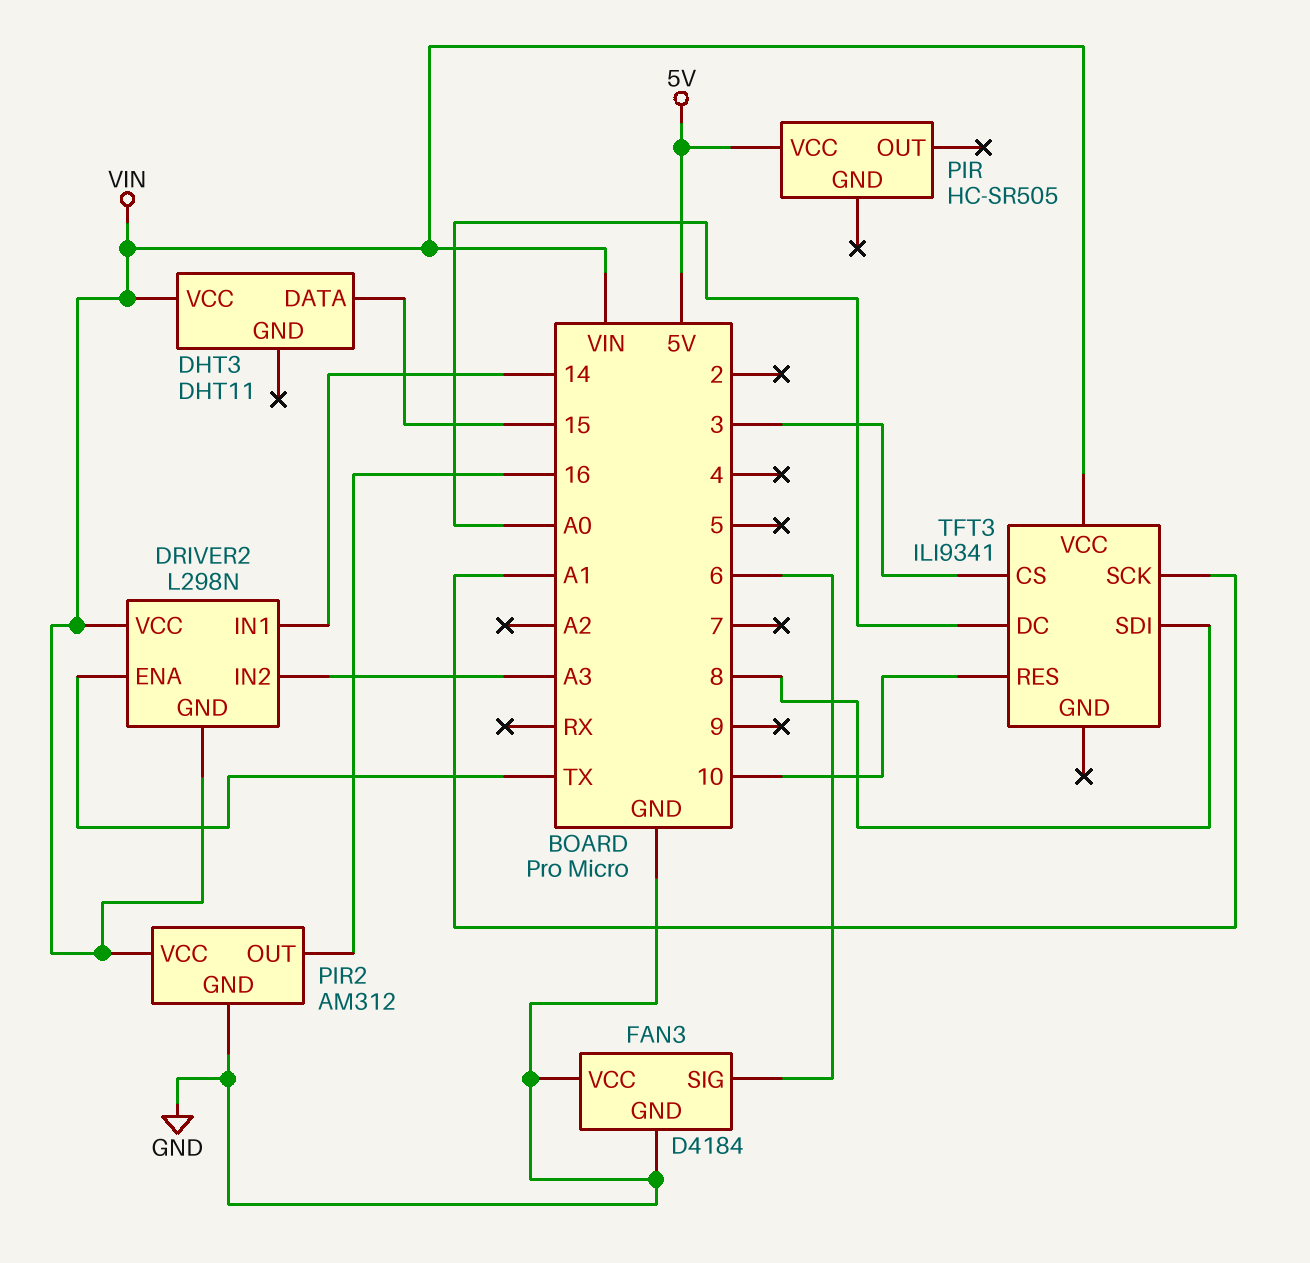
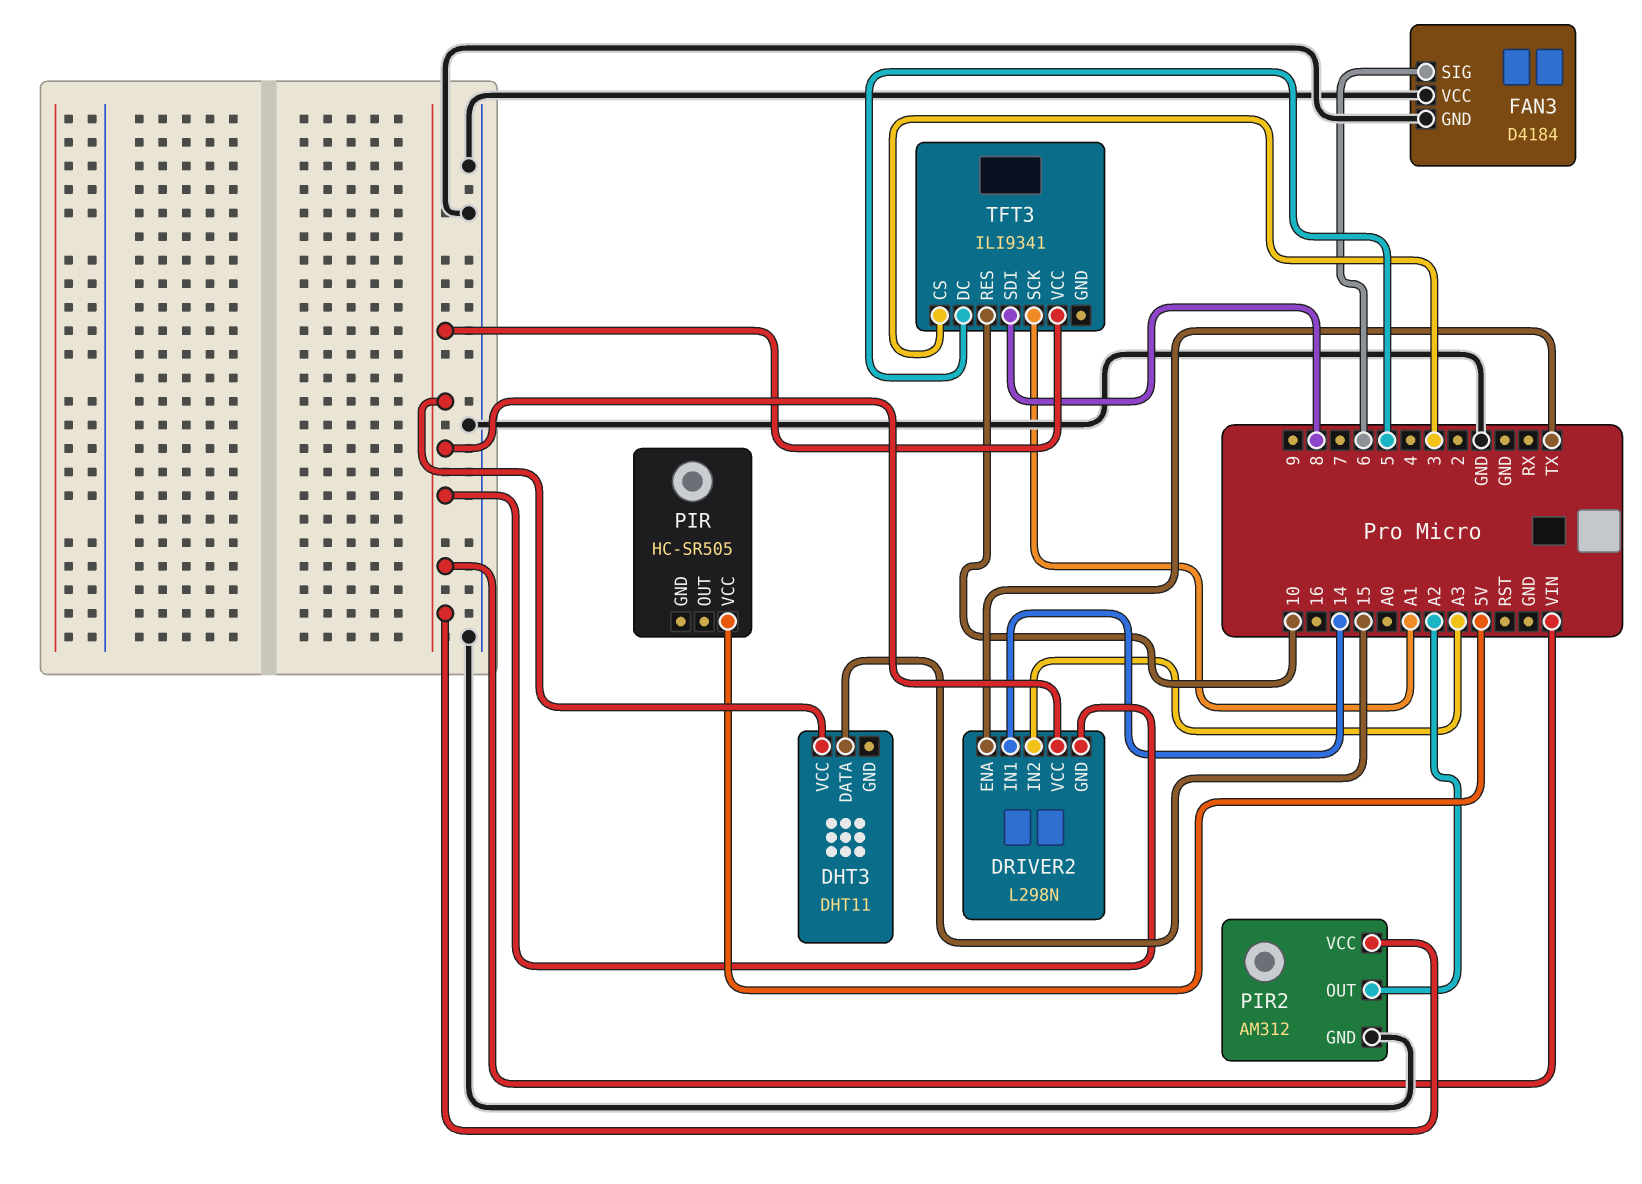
PIR2 pin OUT: 16 -> A2
TFT3 pin DC: A0 -> 5

